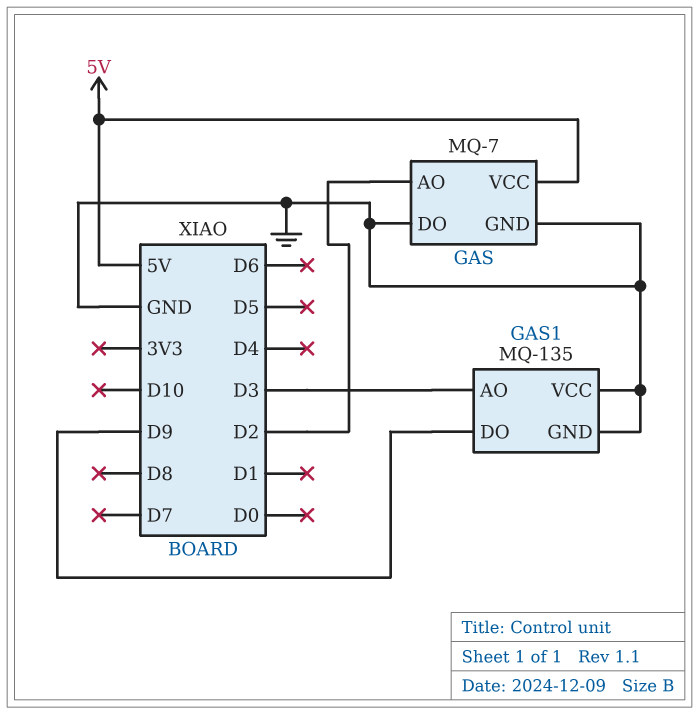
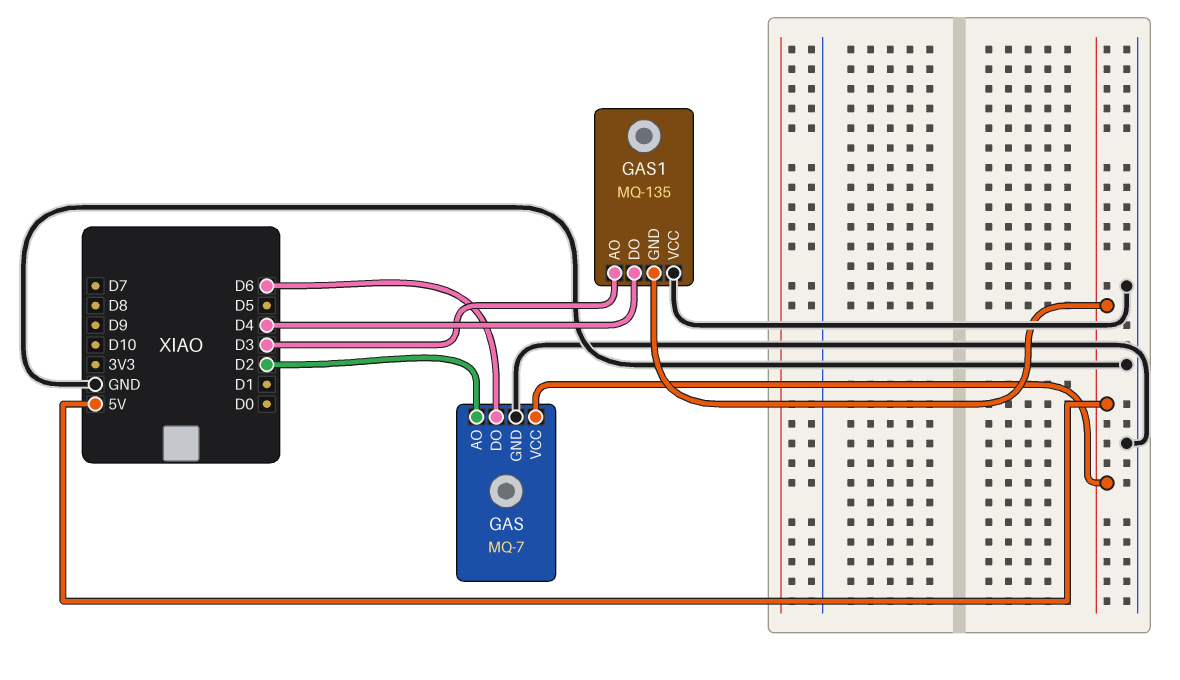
GAS pin DO: GND -> D6
GAS1 pin DO: D9 -> D4
GAS1 pin GND: GND -> 5V

